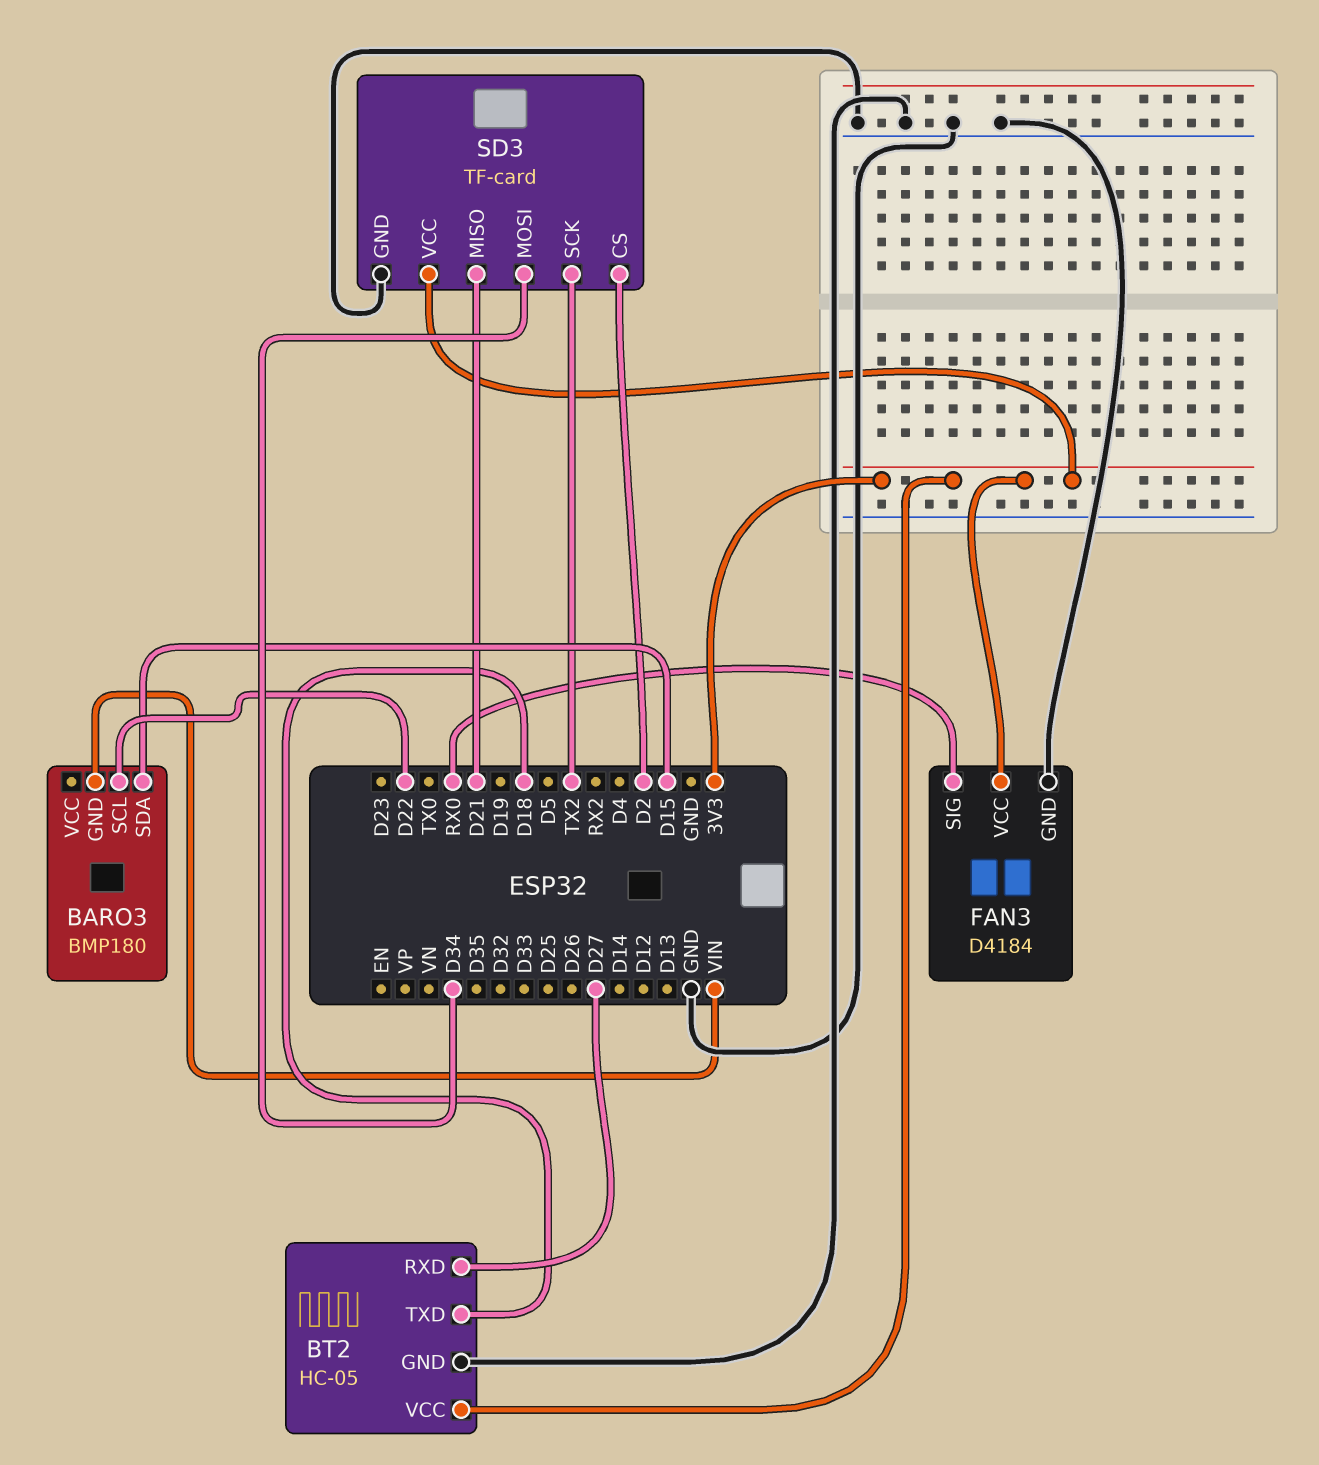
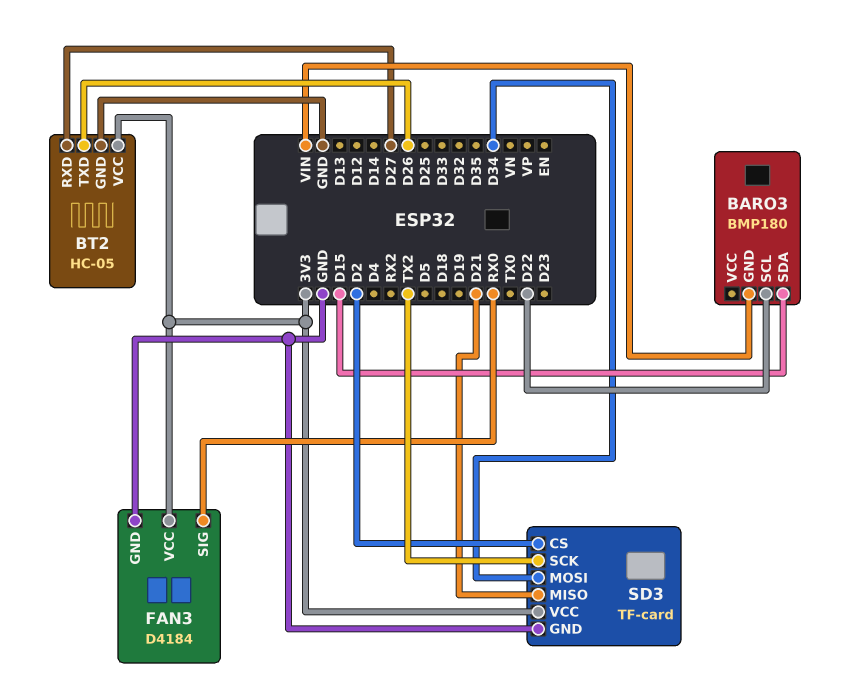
BT2 pin TXD: D18 -> D26

